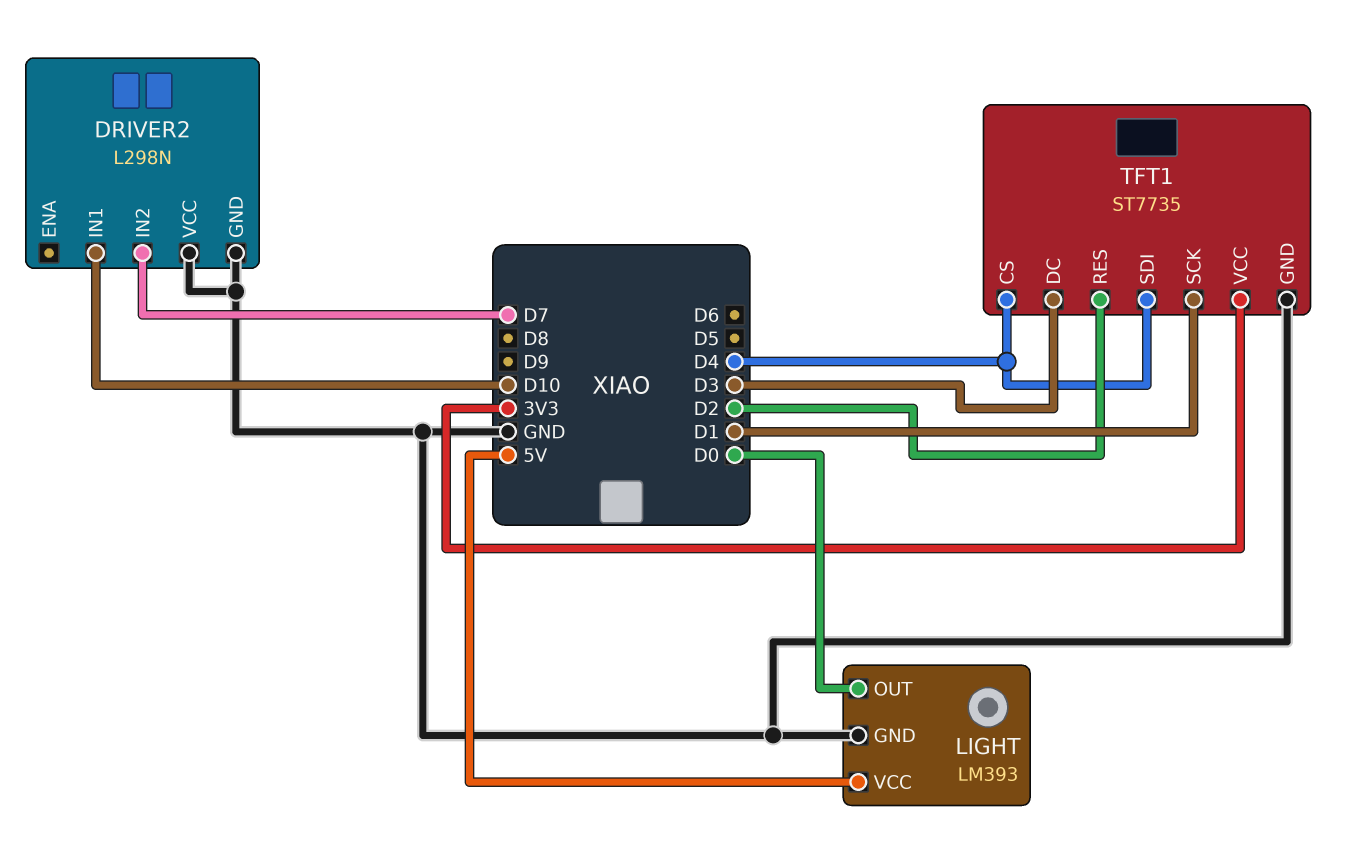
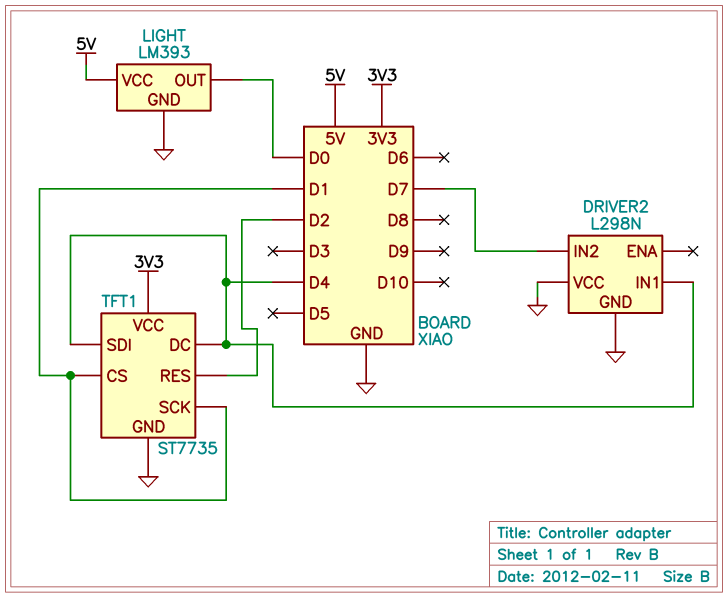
DRIVER2 pin IN1: D10 -> D4
TFT1 pin CS: D4 -> D1
TFT1 pin DC: D3 -> D4

